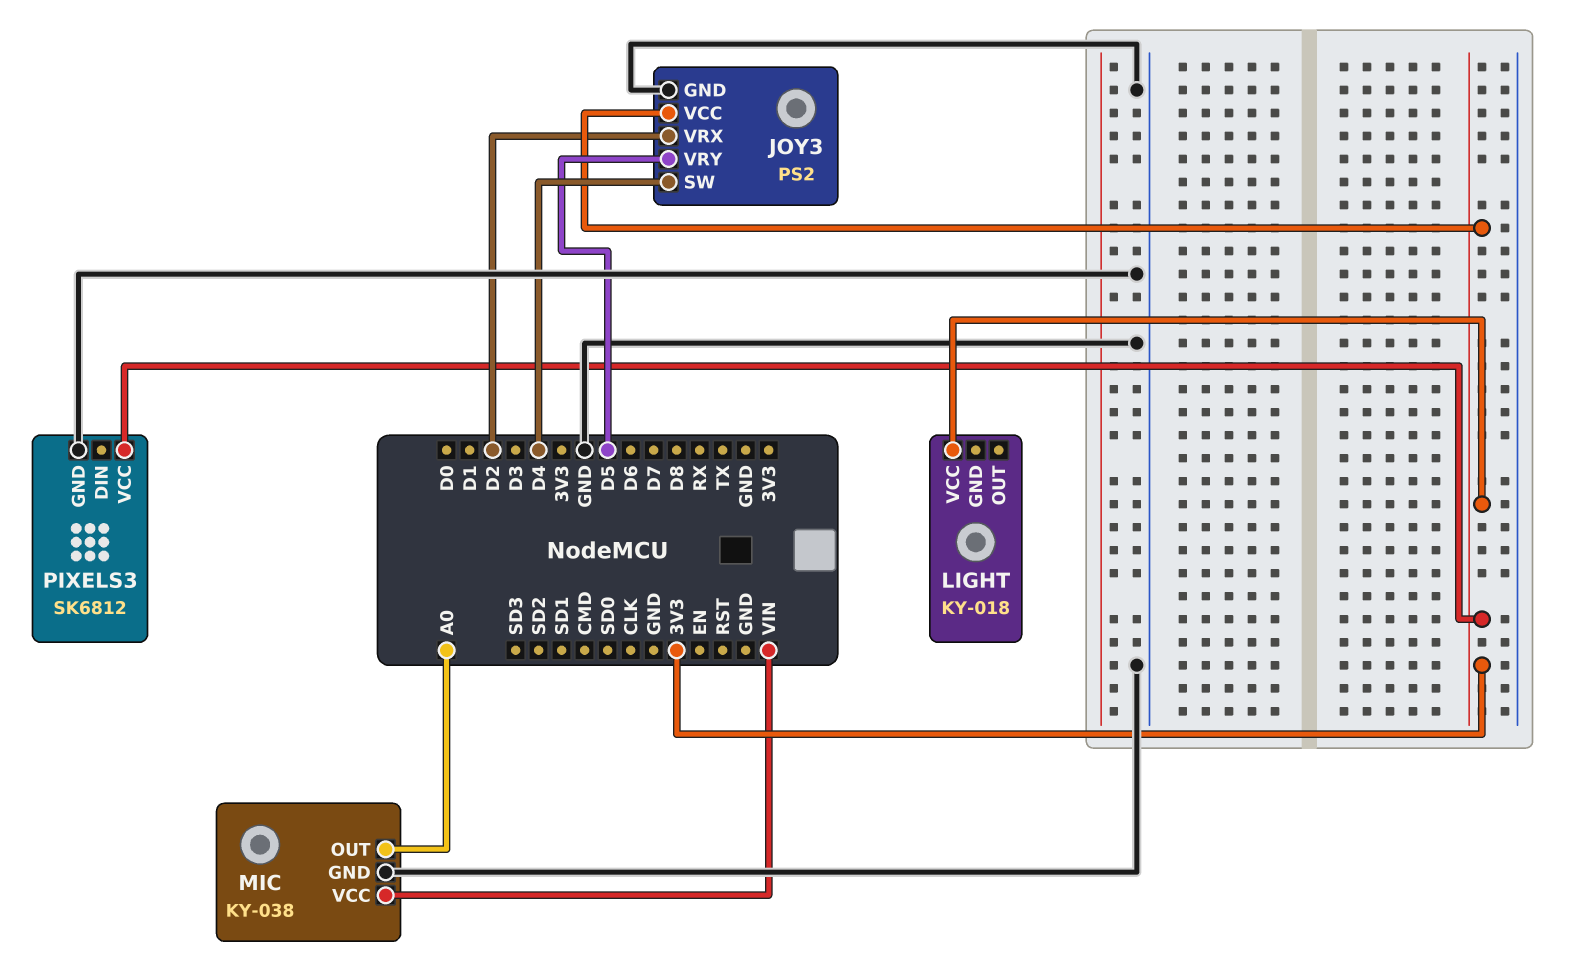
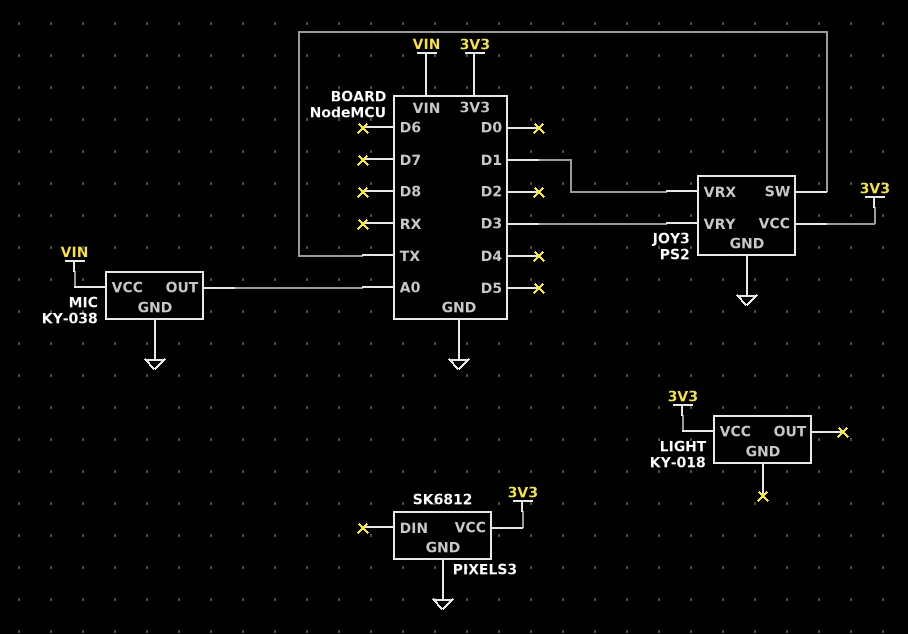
JOY3 pin SW: D4 -> TX
JOY3 pin VRX: D2 -> D1
JOY3 pin VRY: D5 -> D3

